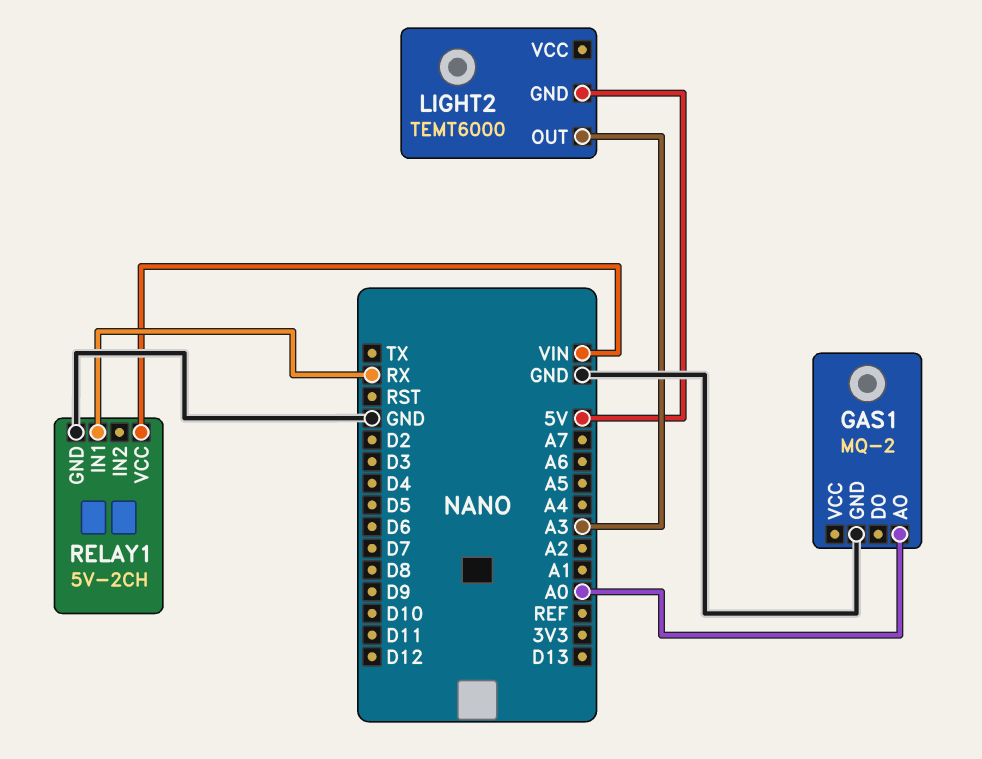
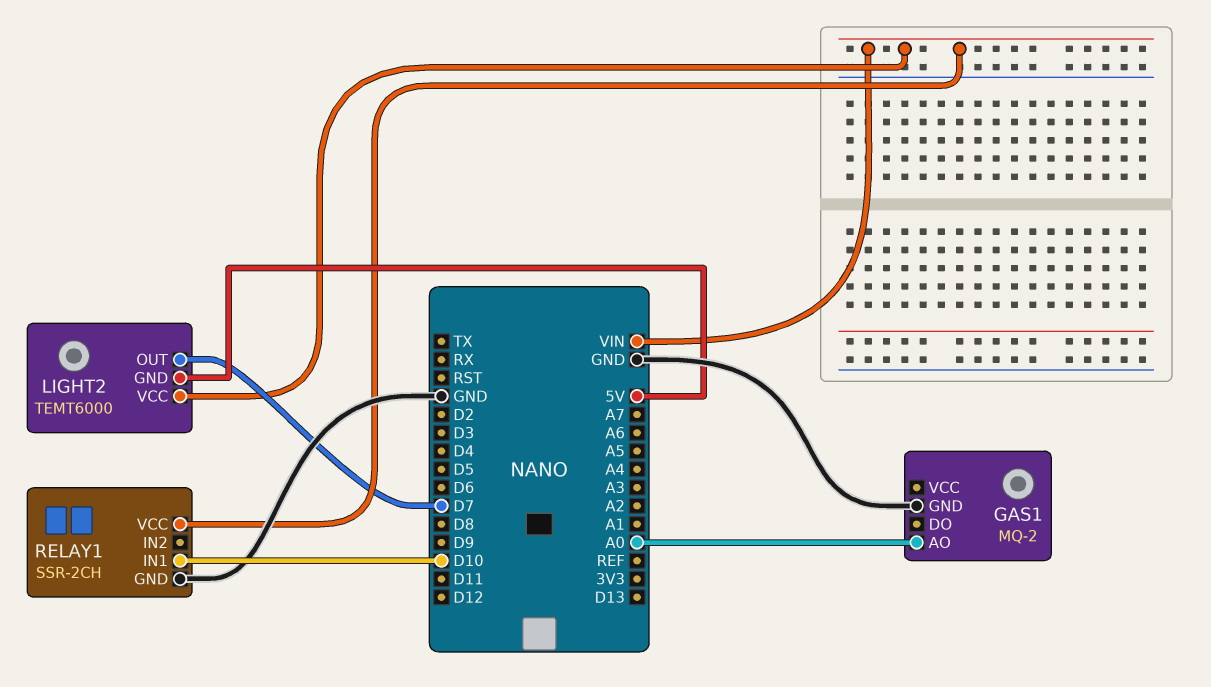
LIGHT2 pin OUT: A3 -> D7
LIGHT2 pin VCC: none -> VIN
RELAY1: 5V-2CH -> SSR-2CH
RELAY1 pin IN1: RX -> D10

